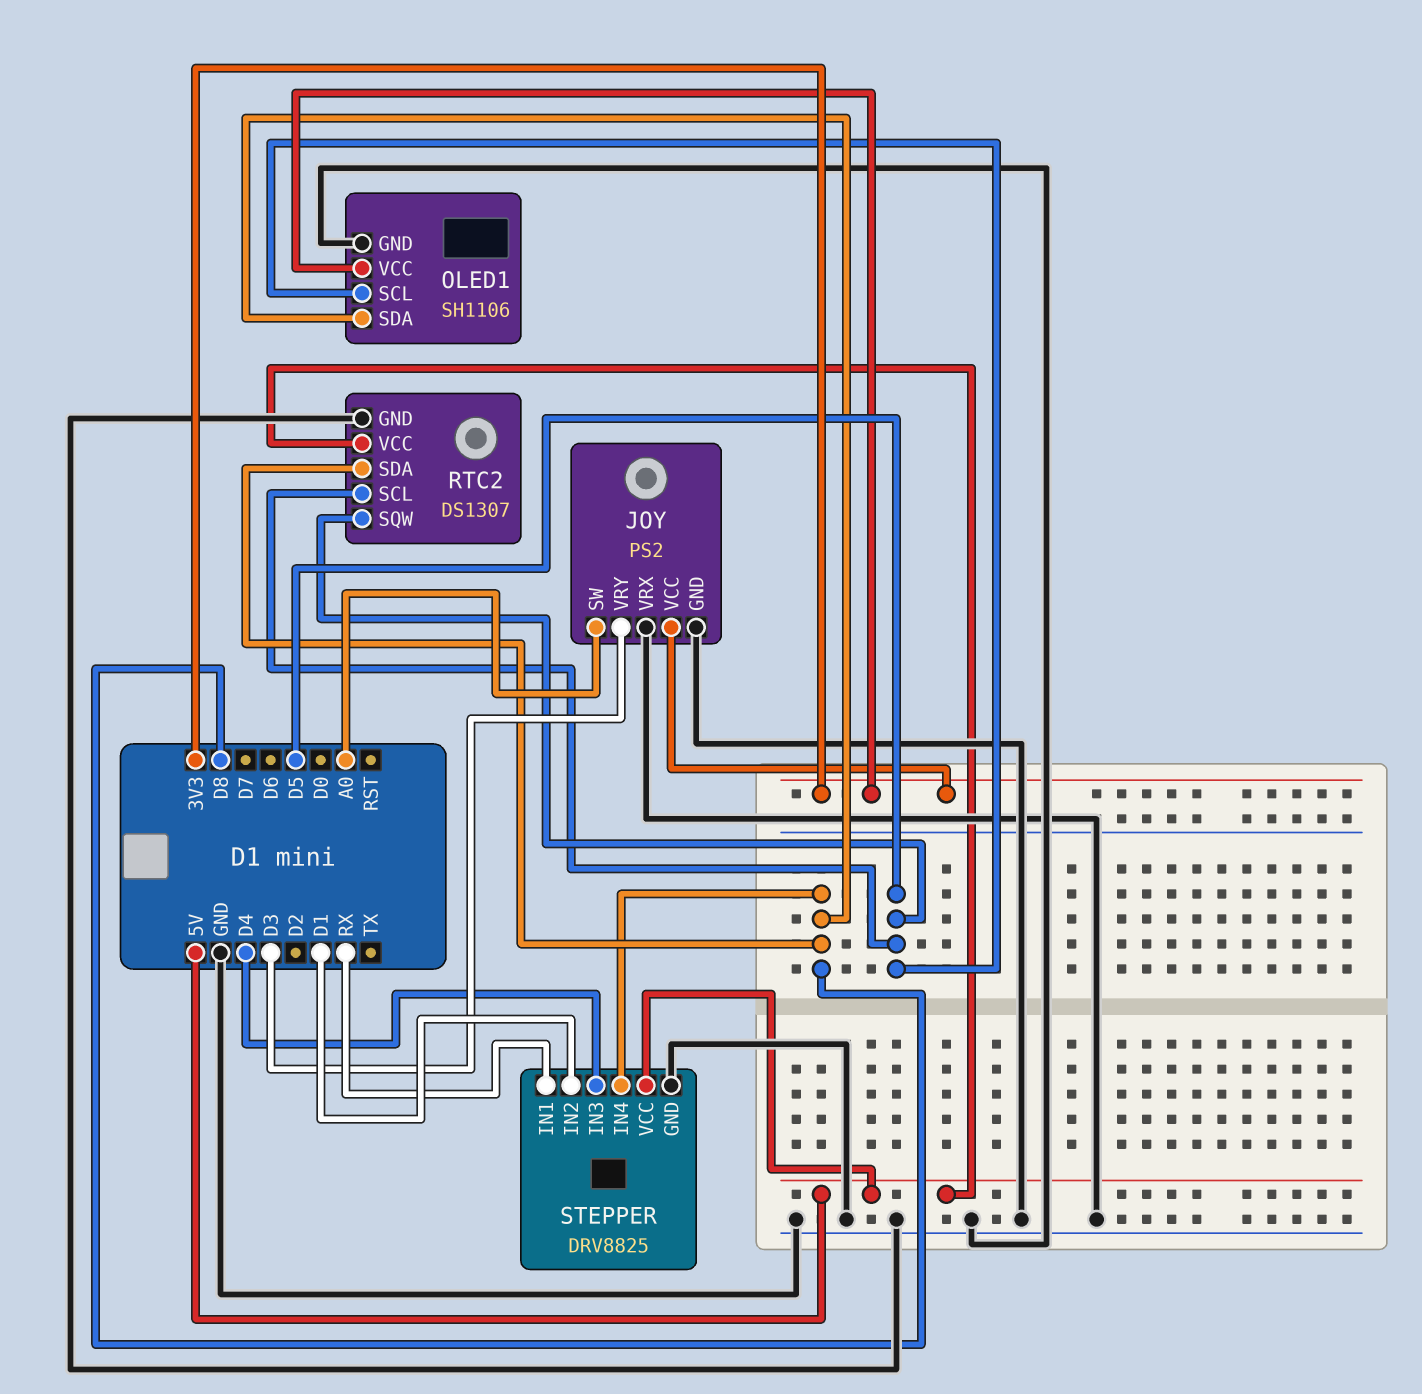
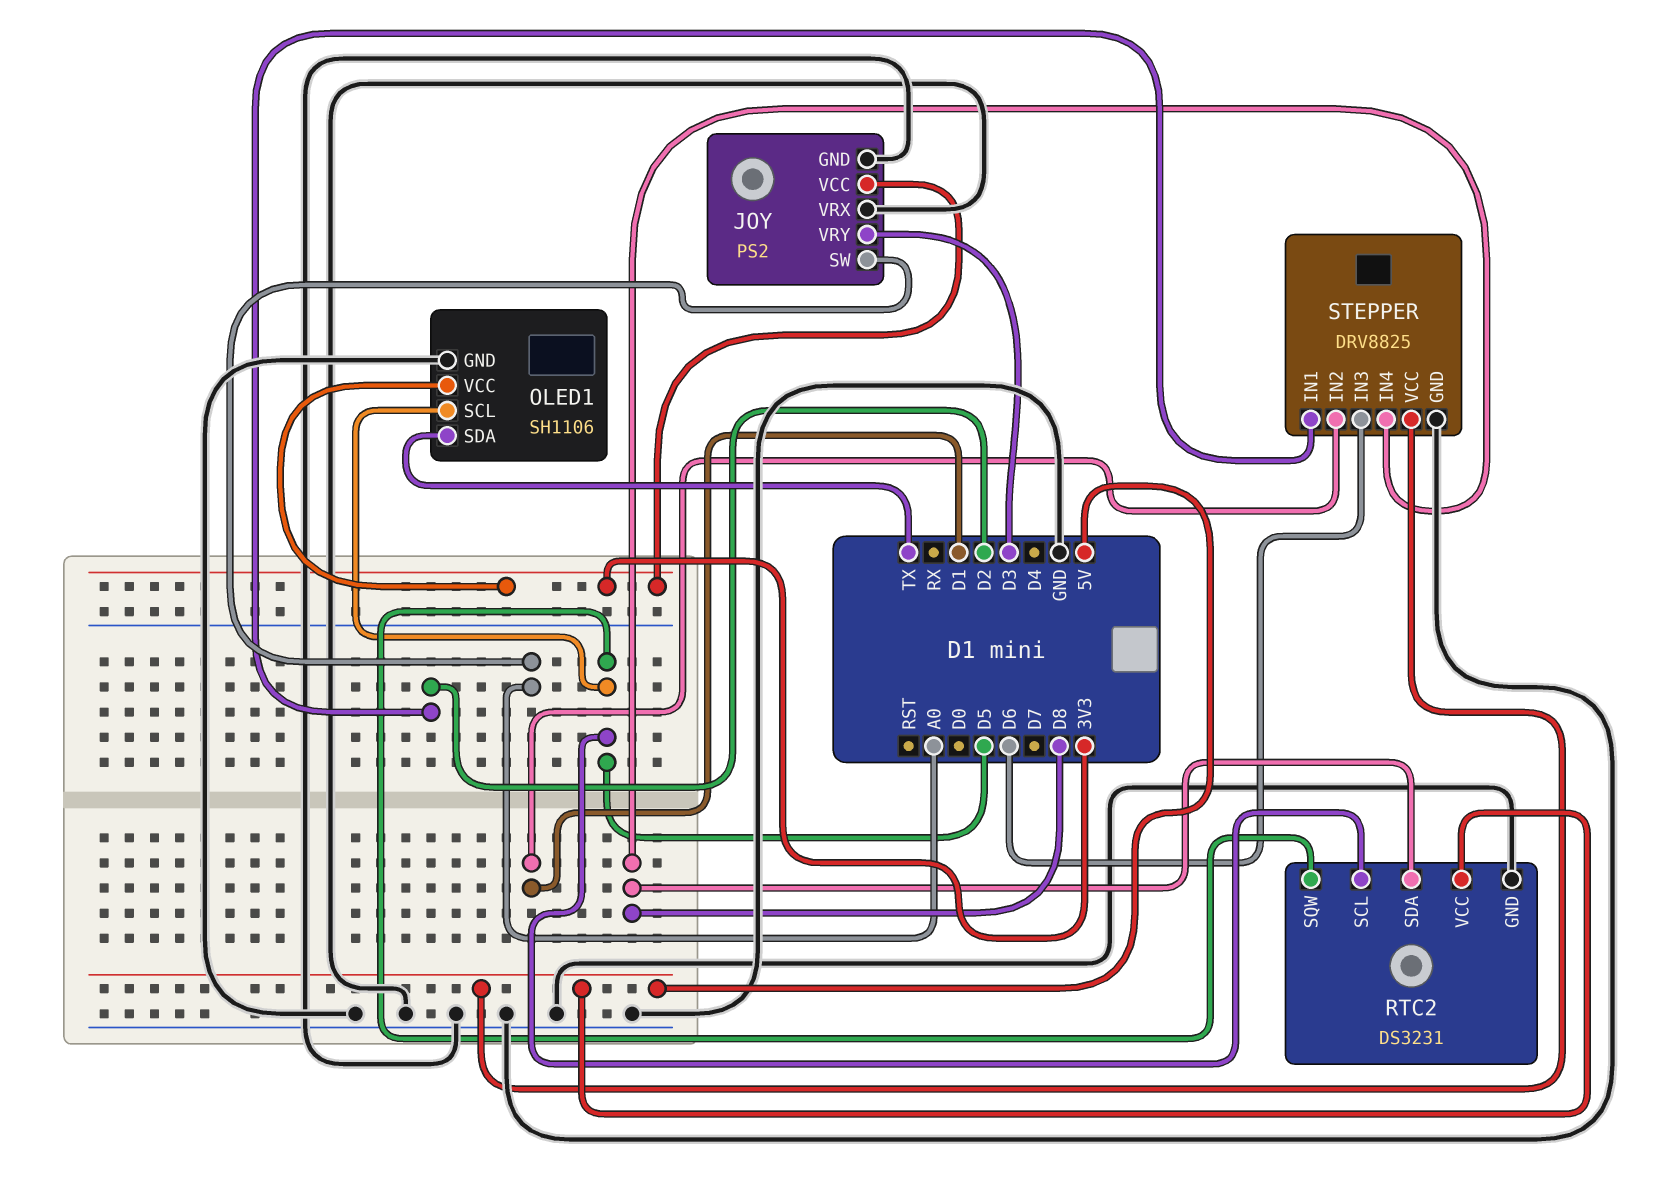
OLED1 pin SDA: D8 -> TX
RTC2: DS1307 -> DS3231
STEPPER pin IN1: RX -> D2
STEPPER pin IN3: D4 -> D6

